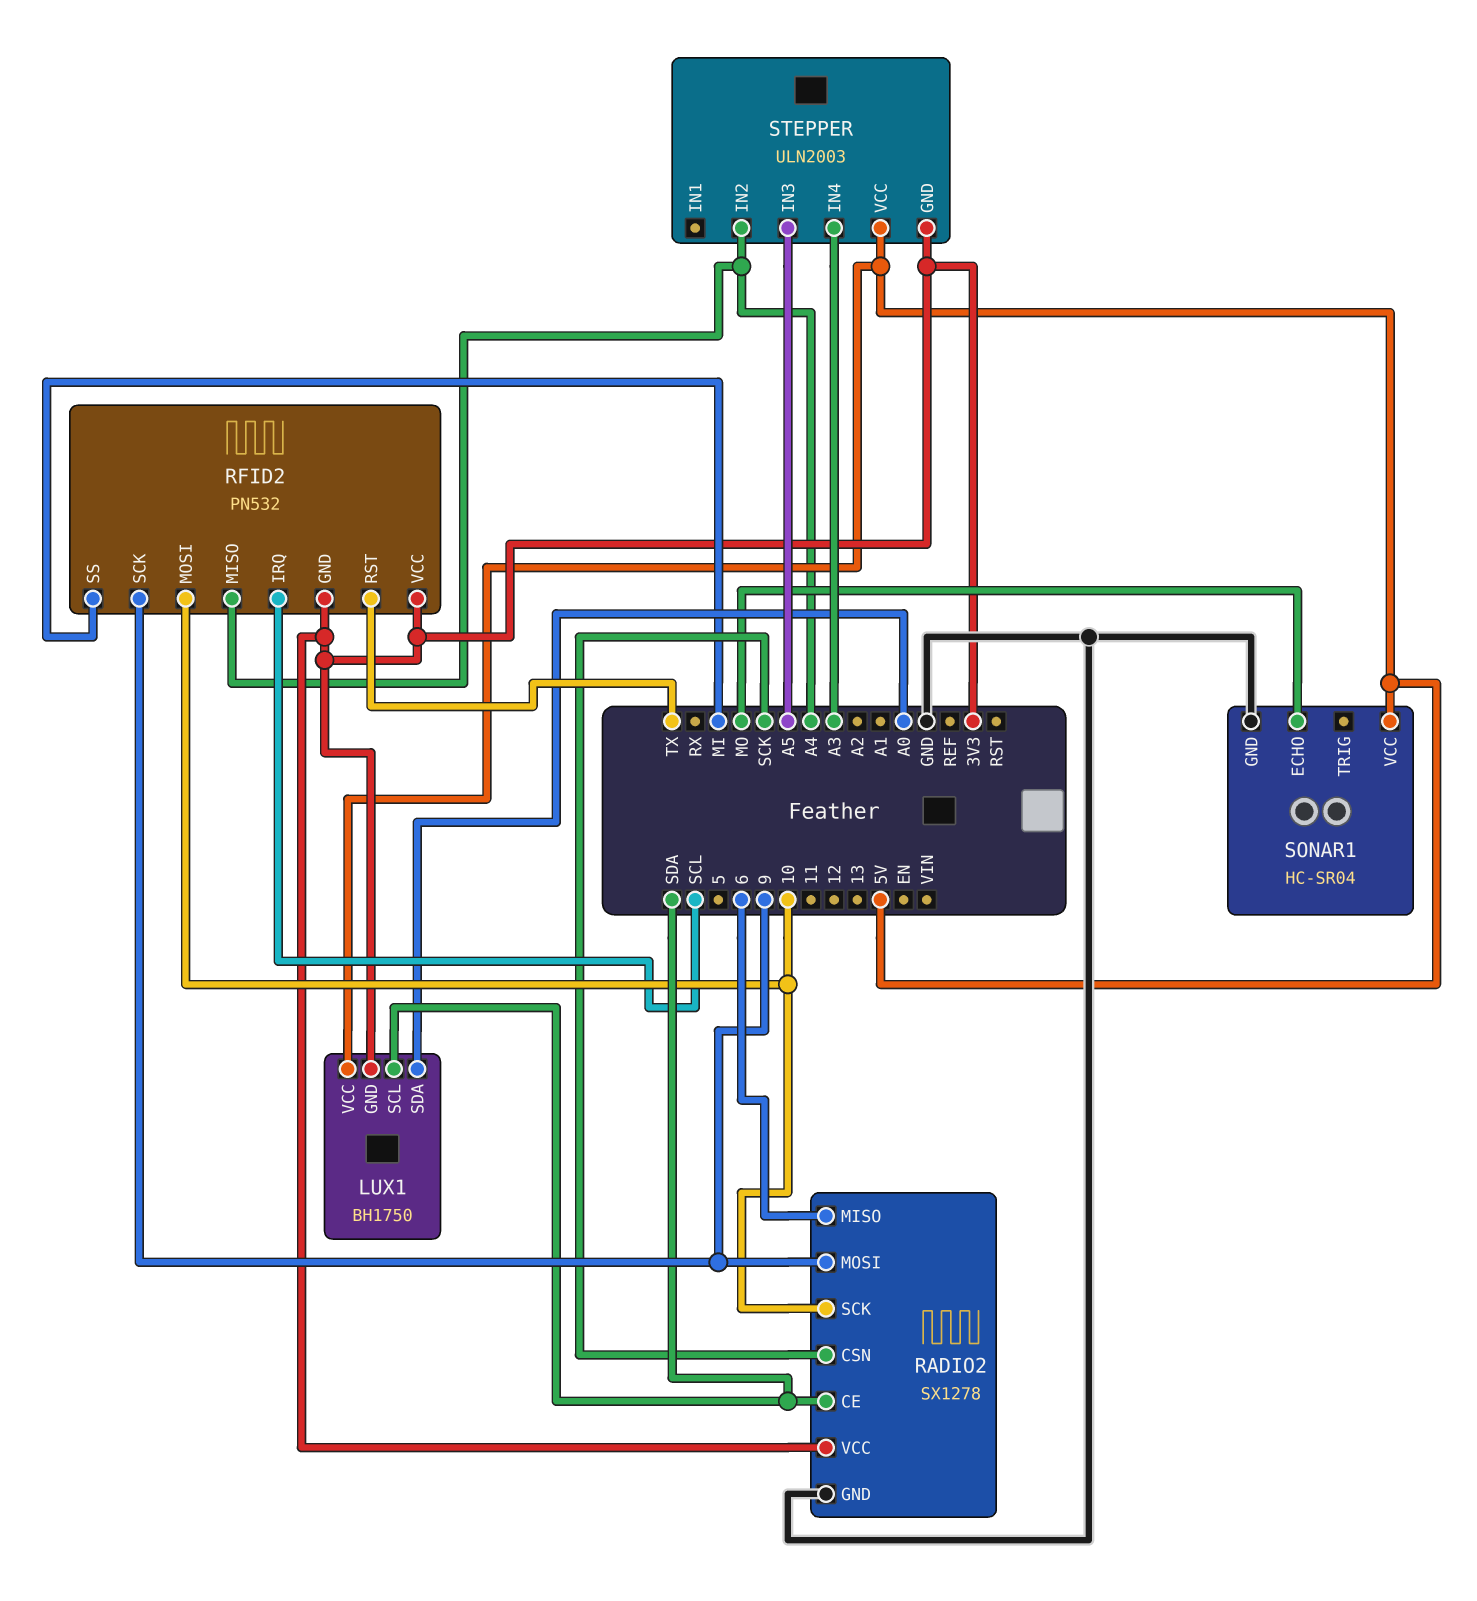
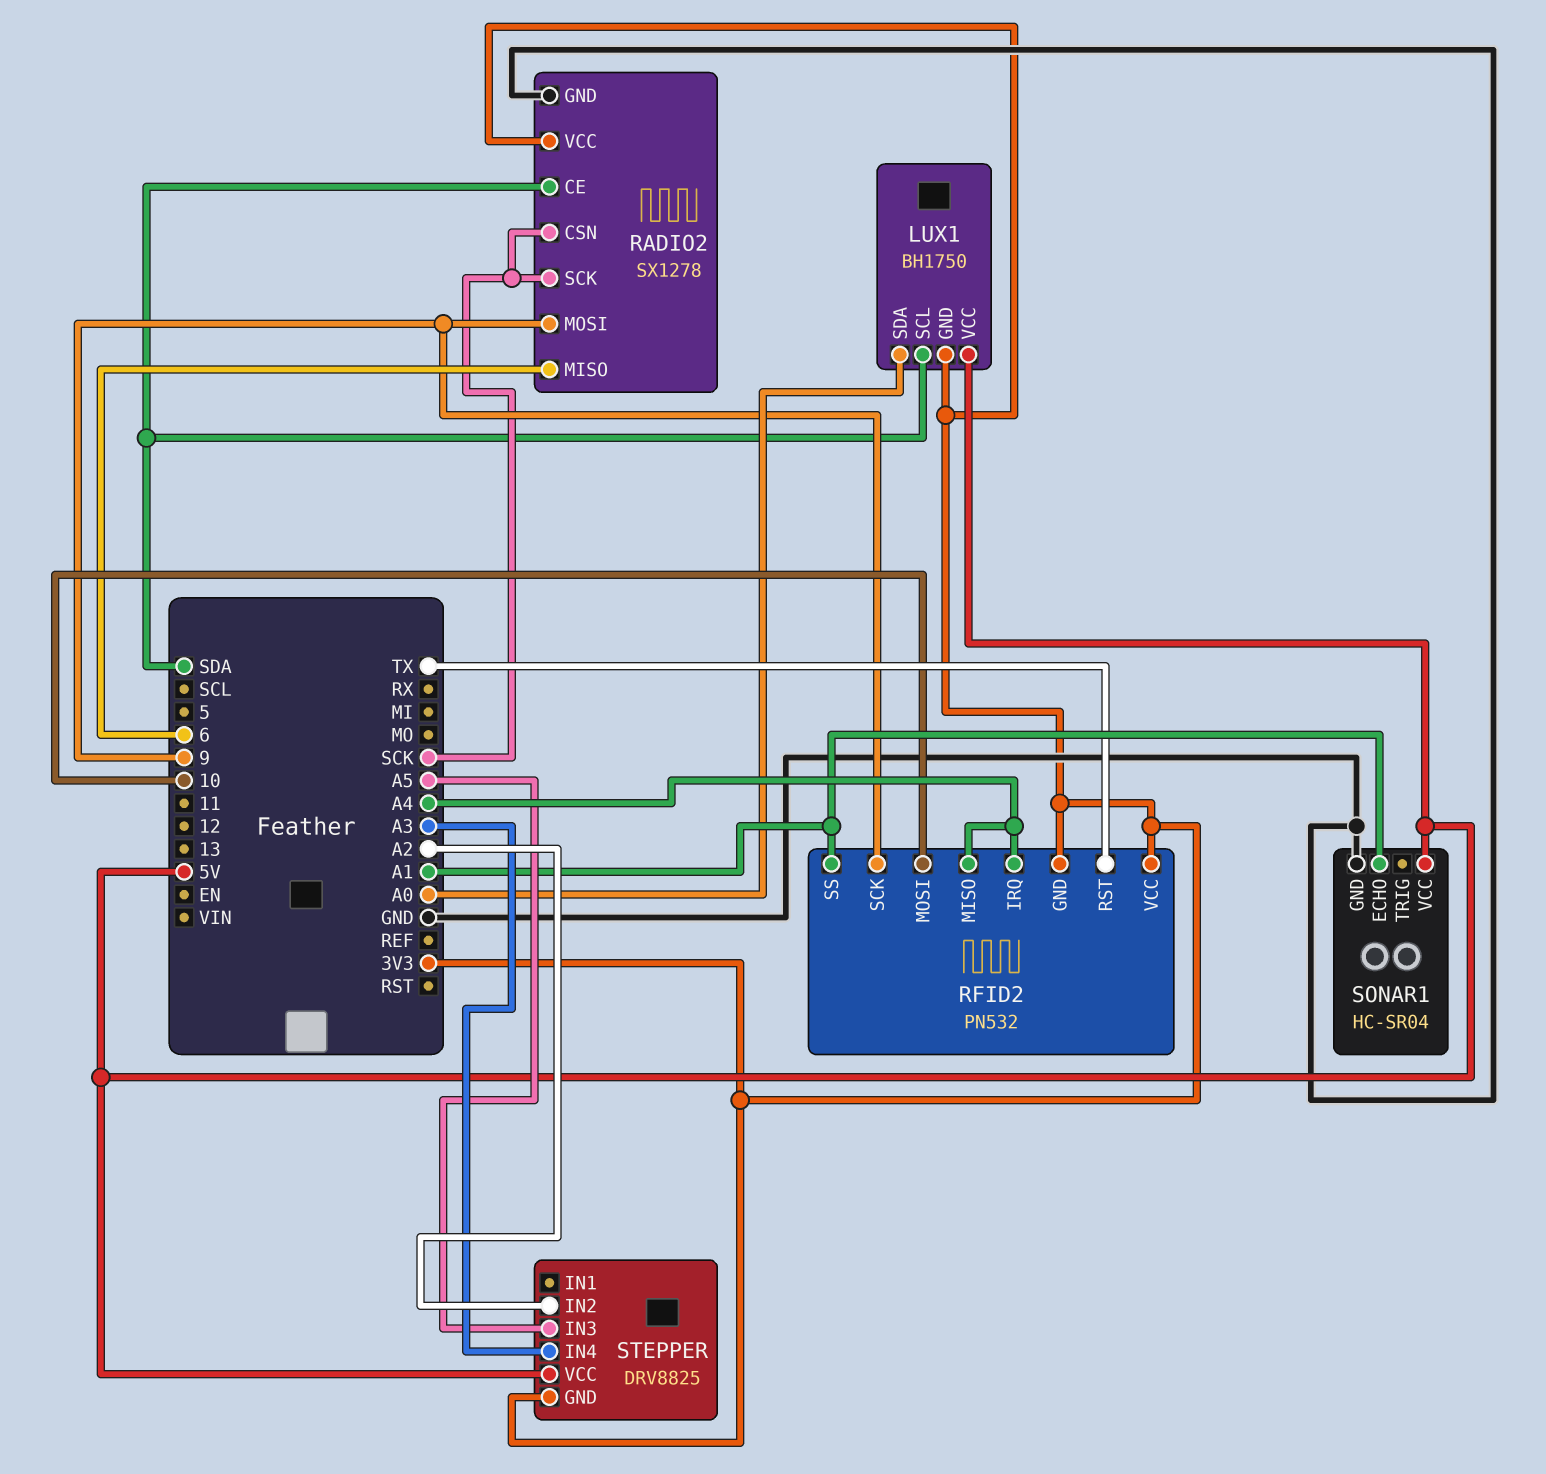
RADIO2 pin SCK: 10 -> SCK
RFID2 pin IRQ: SCL -> A4
RFID2 pin SS: MI -> A1
SONAR1 pin ECHO: MO -> A1
STEPPER: ULN2003 -> DRV8825
STEPPER pin IN2: A4 -> A2

